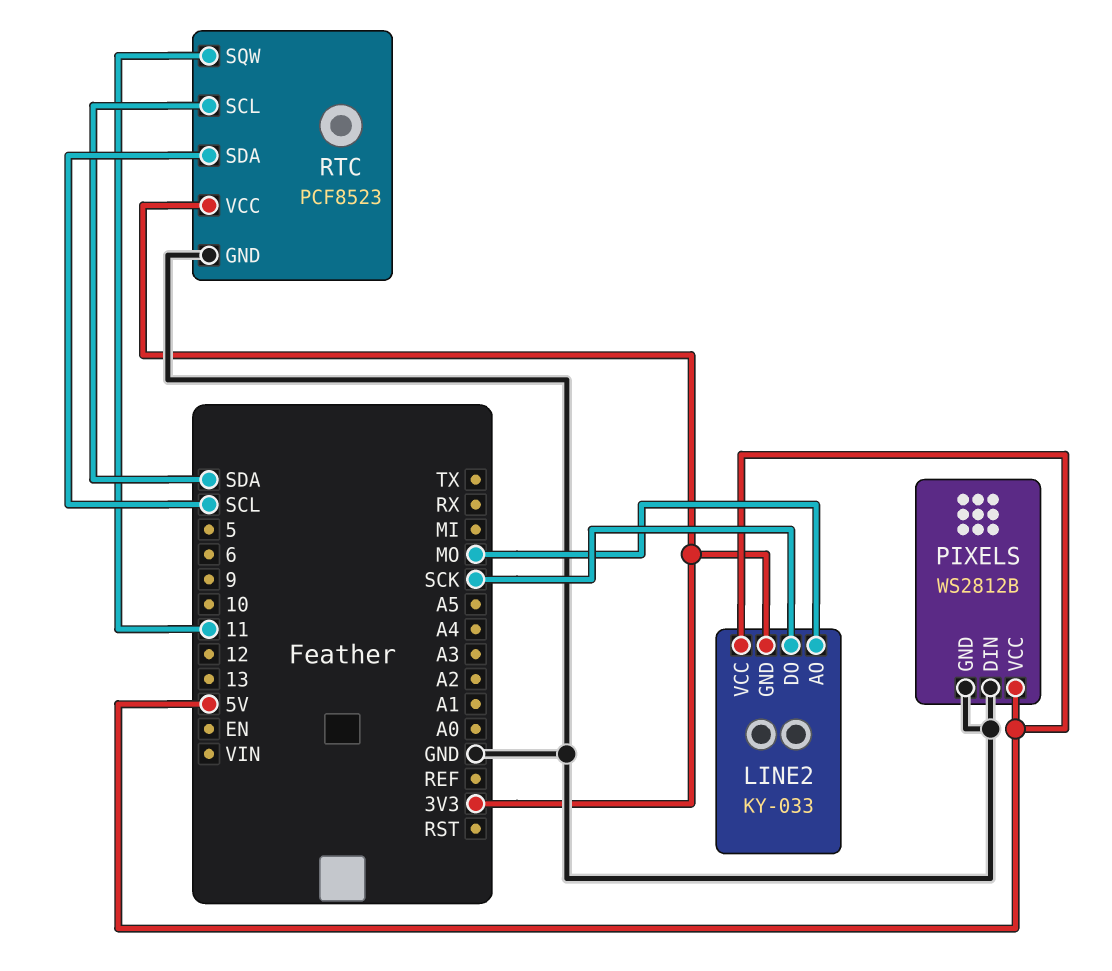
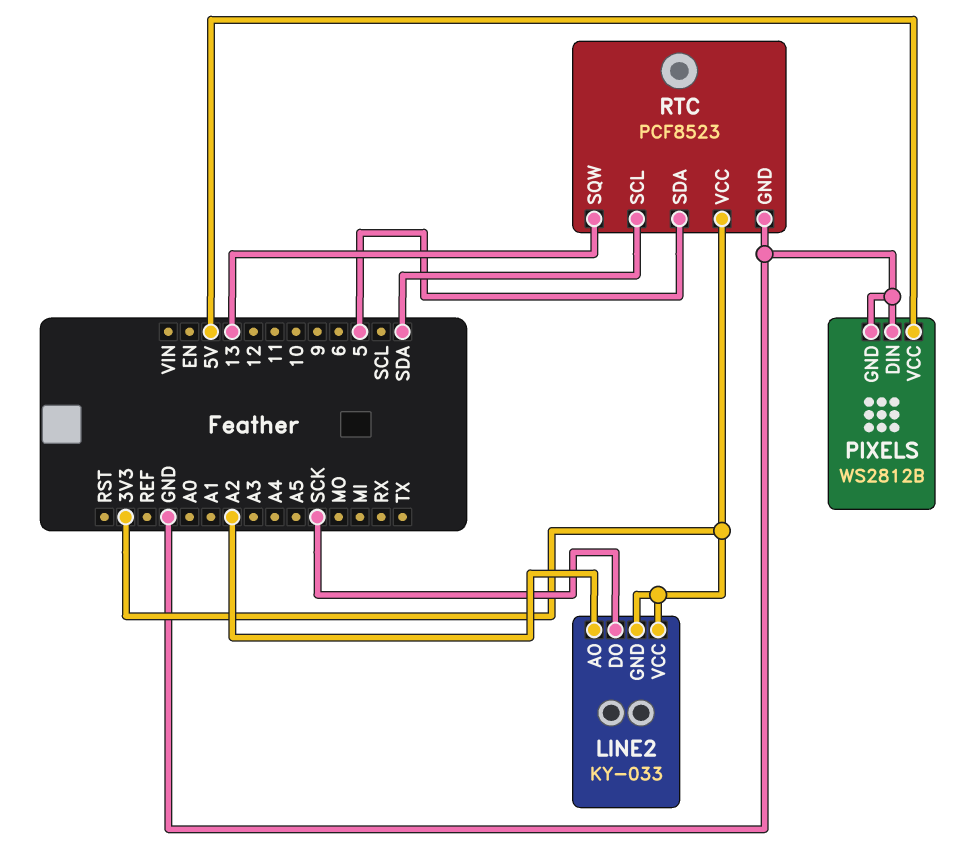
LINE2 pin AO: MO -> A2
LINE2 pin VCC: 5V -> 3V3
RTC pin SDA: SCL -> 5
RTC pin SQW: 11 -> 13

